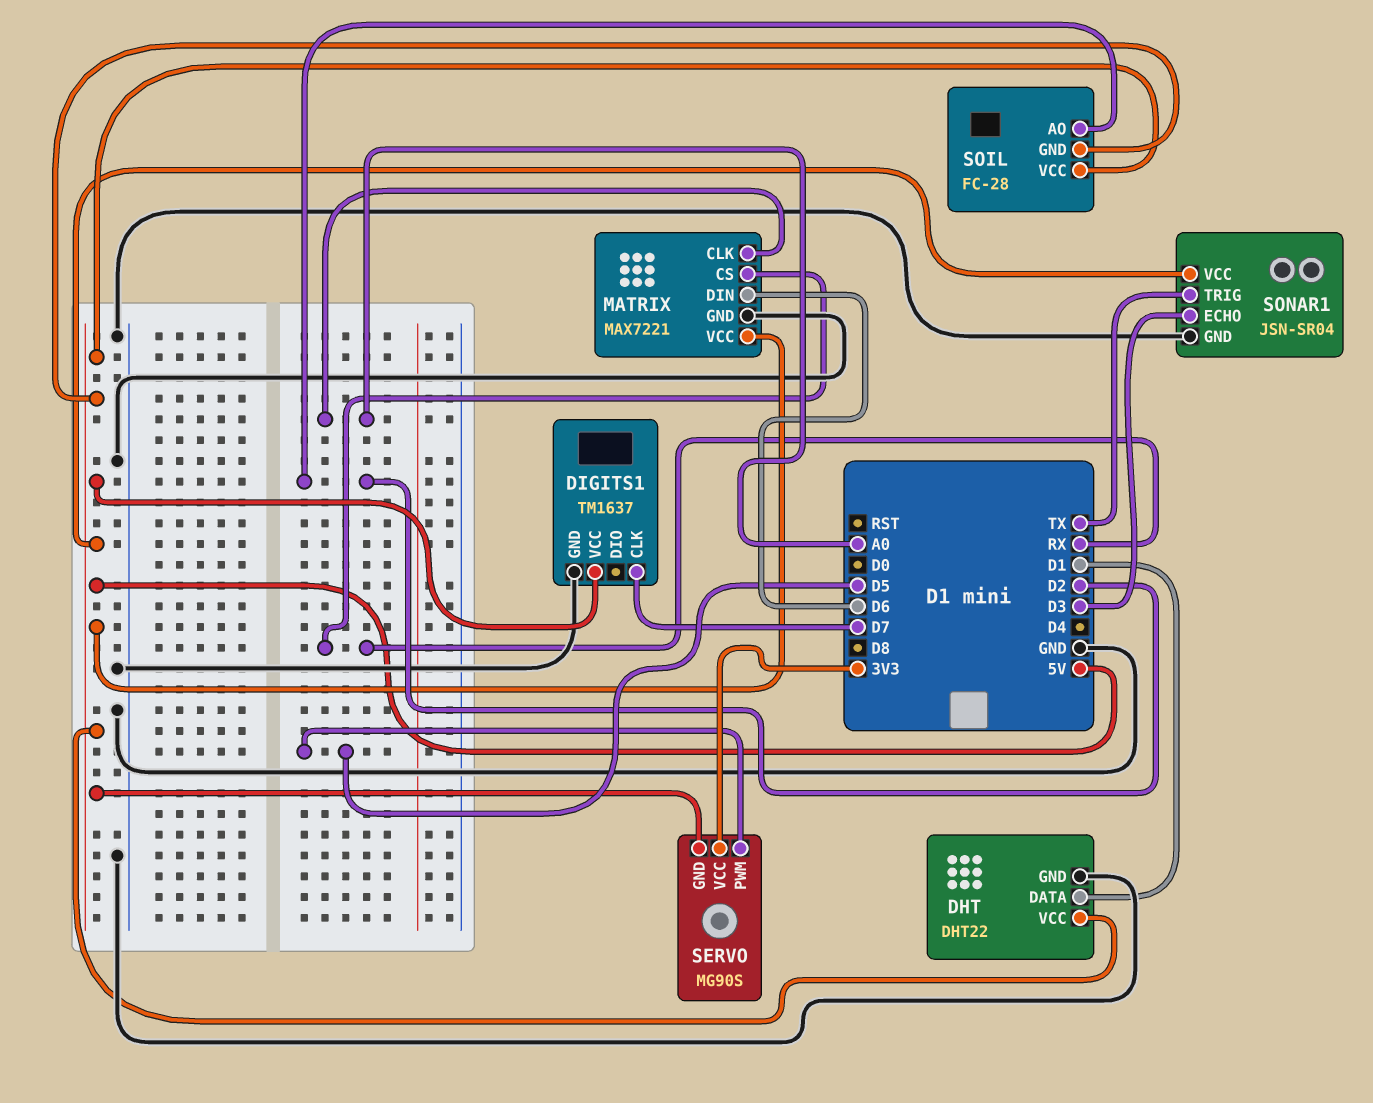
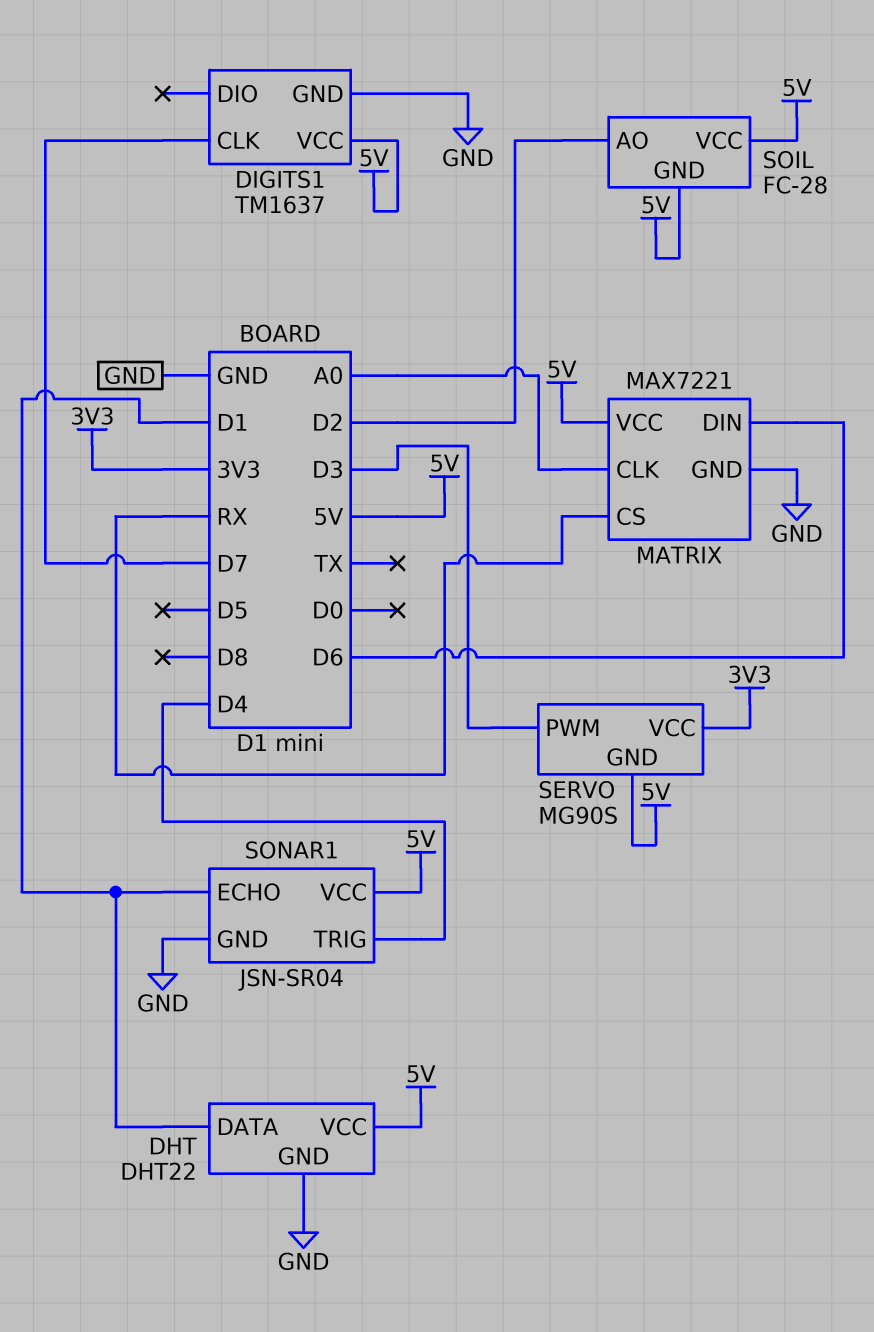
SERVO pin PWM: D5 -> D3
SONAR1 pin ECHO: D3 -> D1
SONAR1 pin TRIG: TX -> D4

